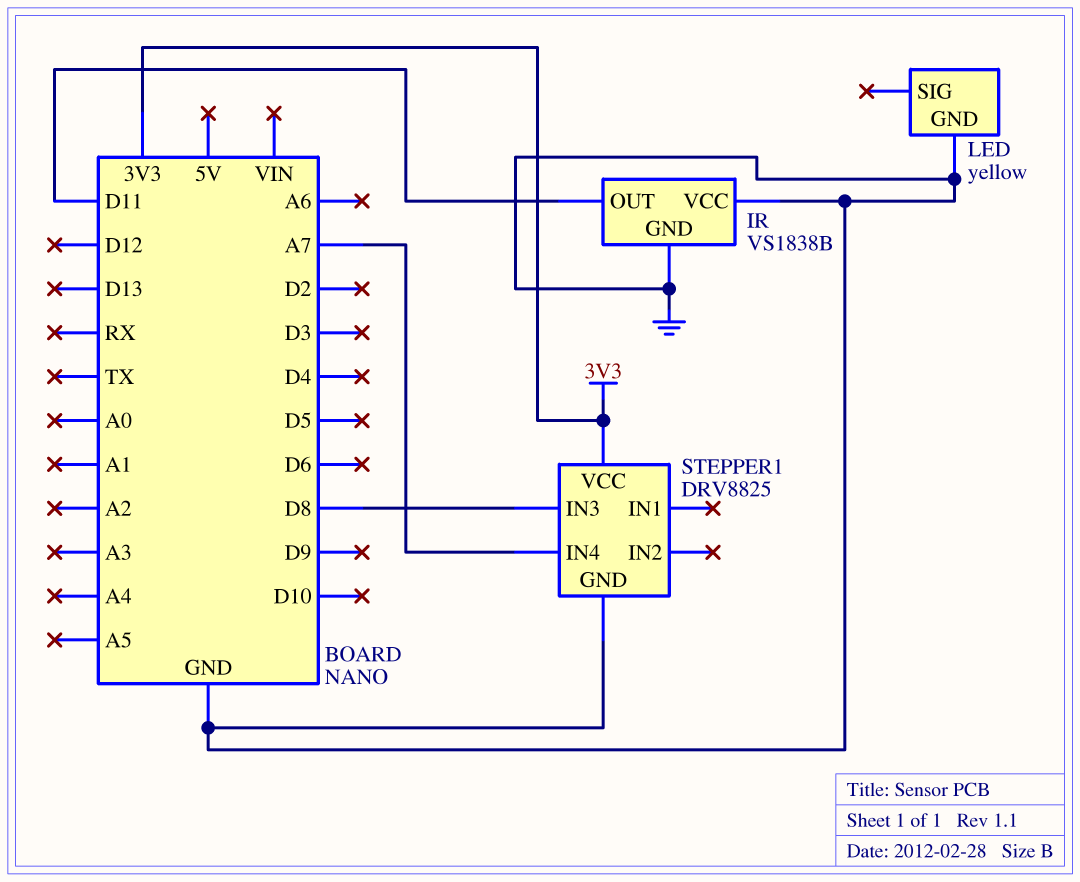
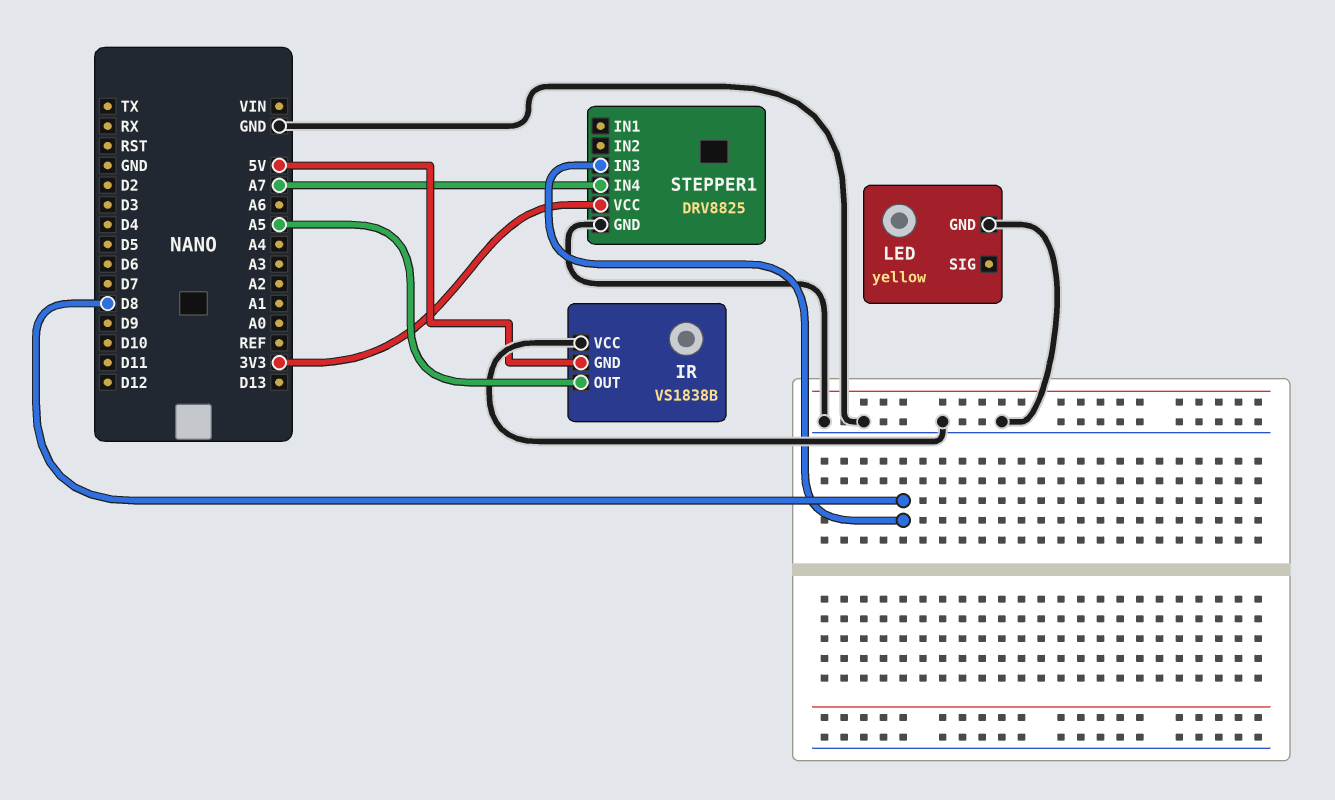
IR pin GND: GND -> 5V
IR pin OUT: D11 -> A5

